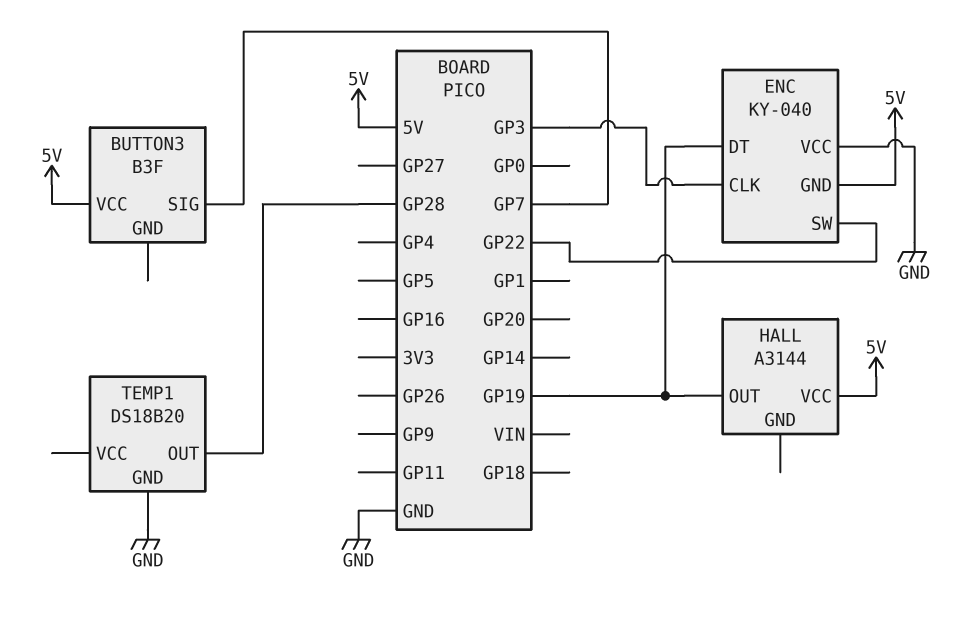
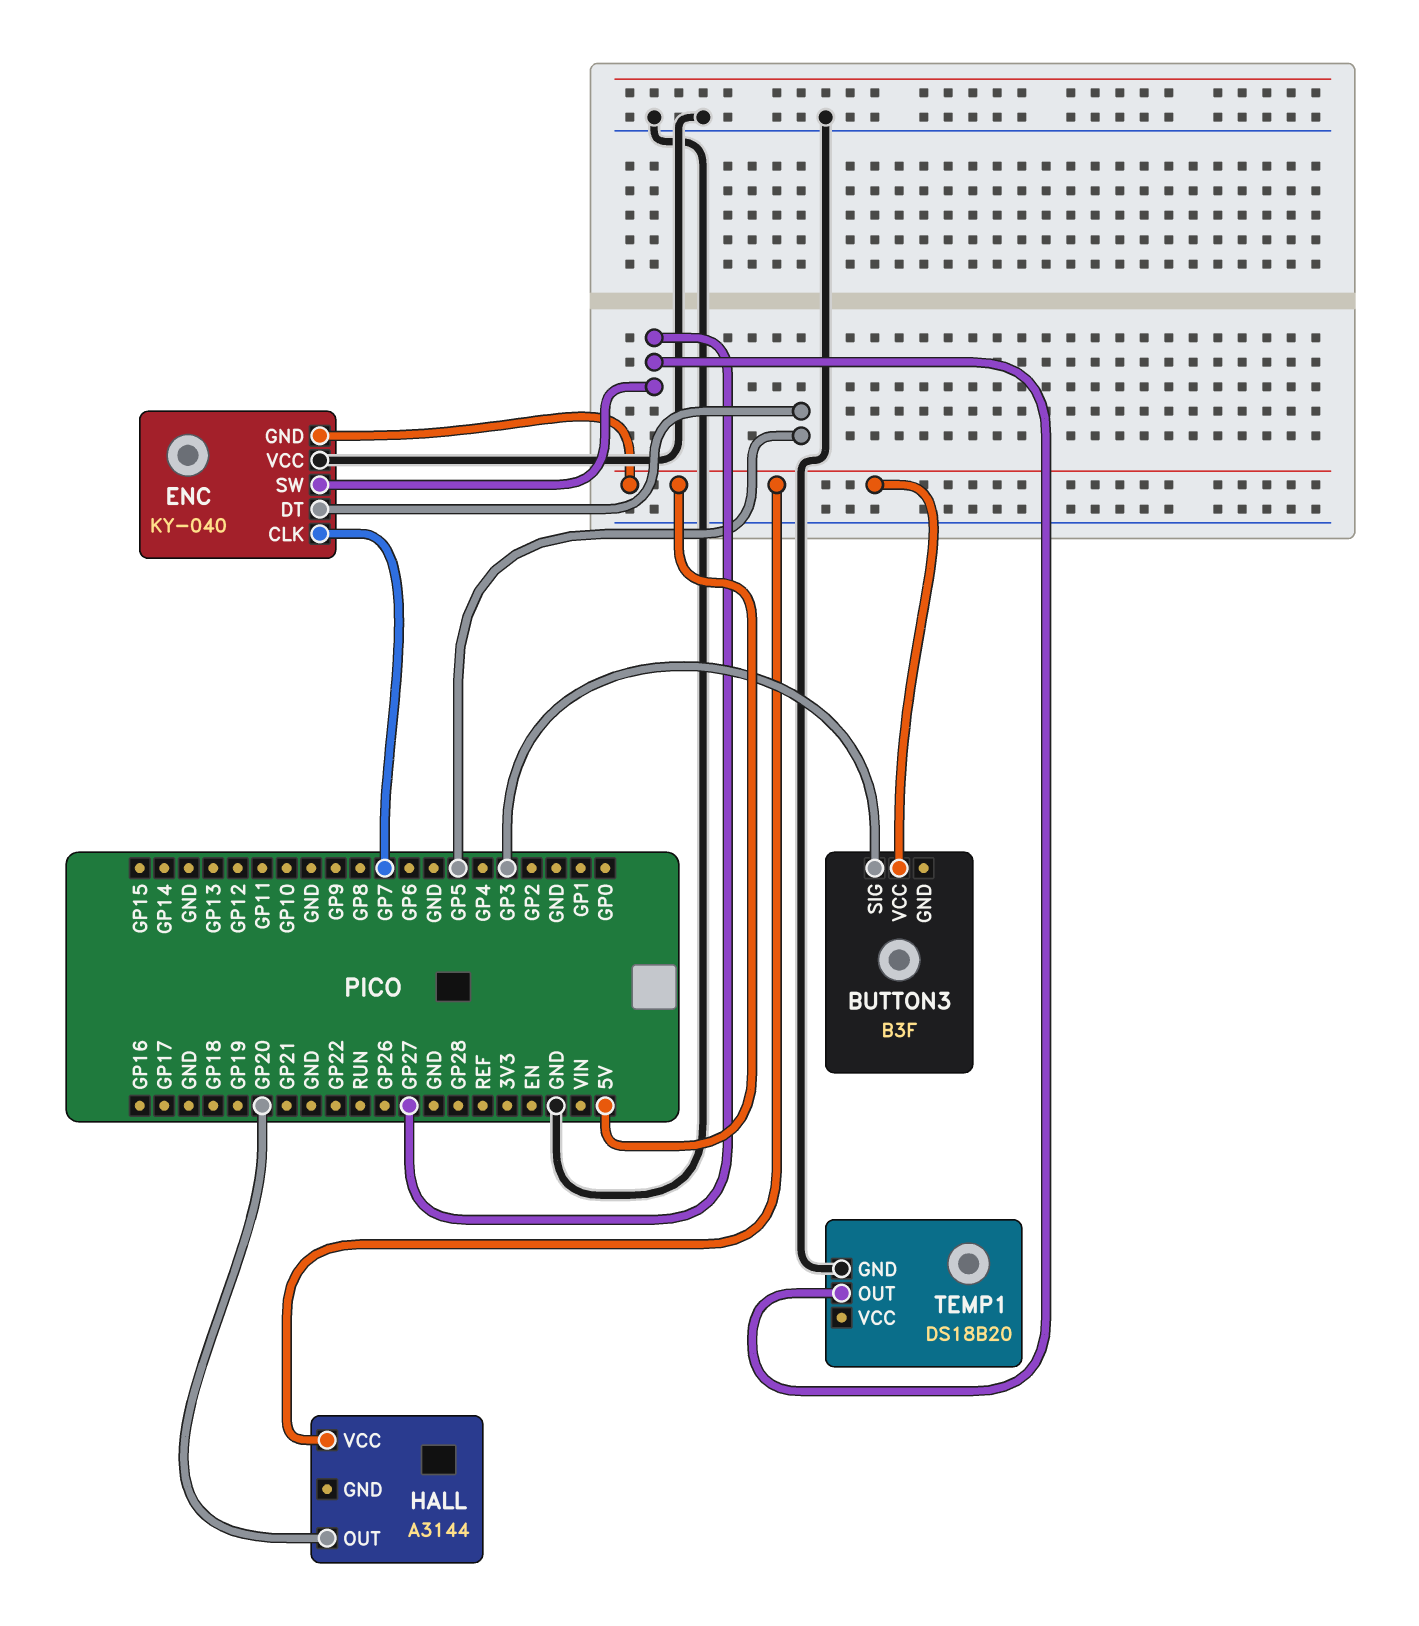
BUTTON3 pin SIG: GP7 -> GP3
ENC pin CLK: GP3 -> GP7
ENC pin DT: GP19 -> GP5
ENC pin SW: GP22 -> GP27
HALL pin OUT: GP19 -> GP20
TEMP1 pin OUT: GP28 -> GP27

